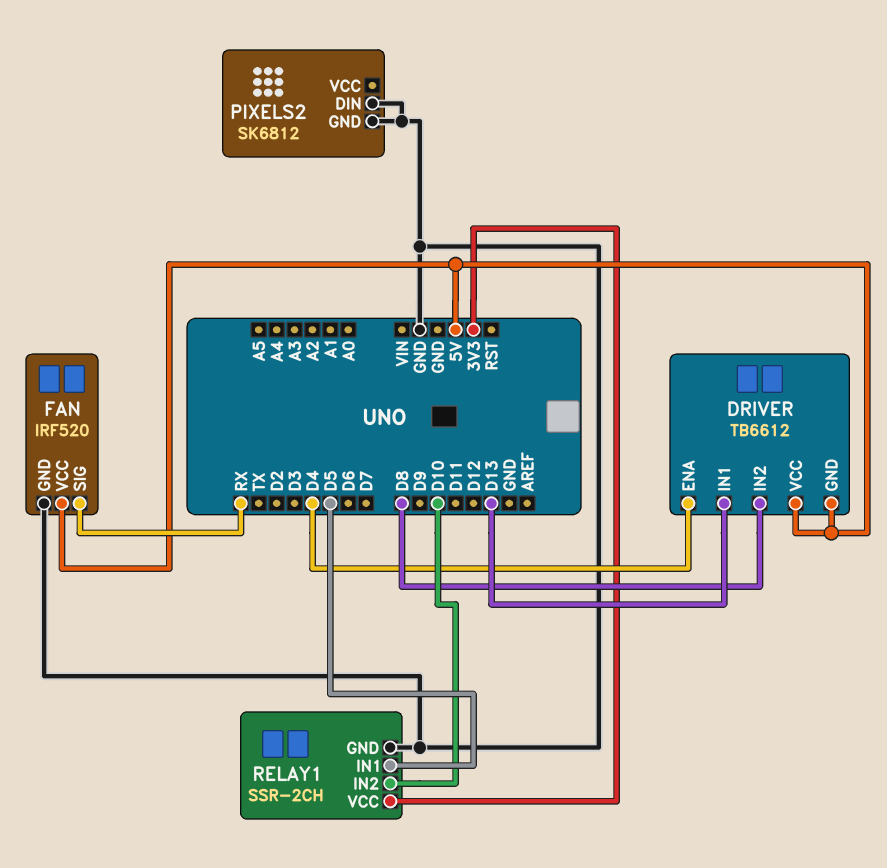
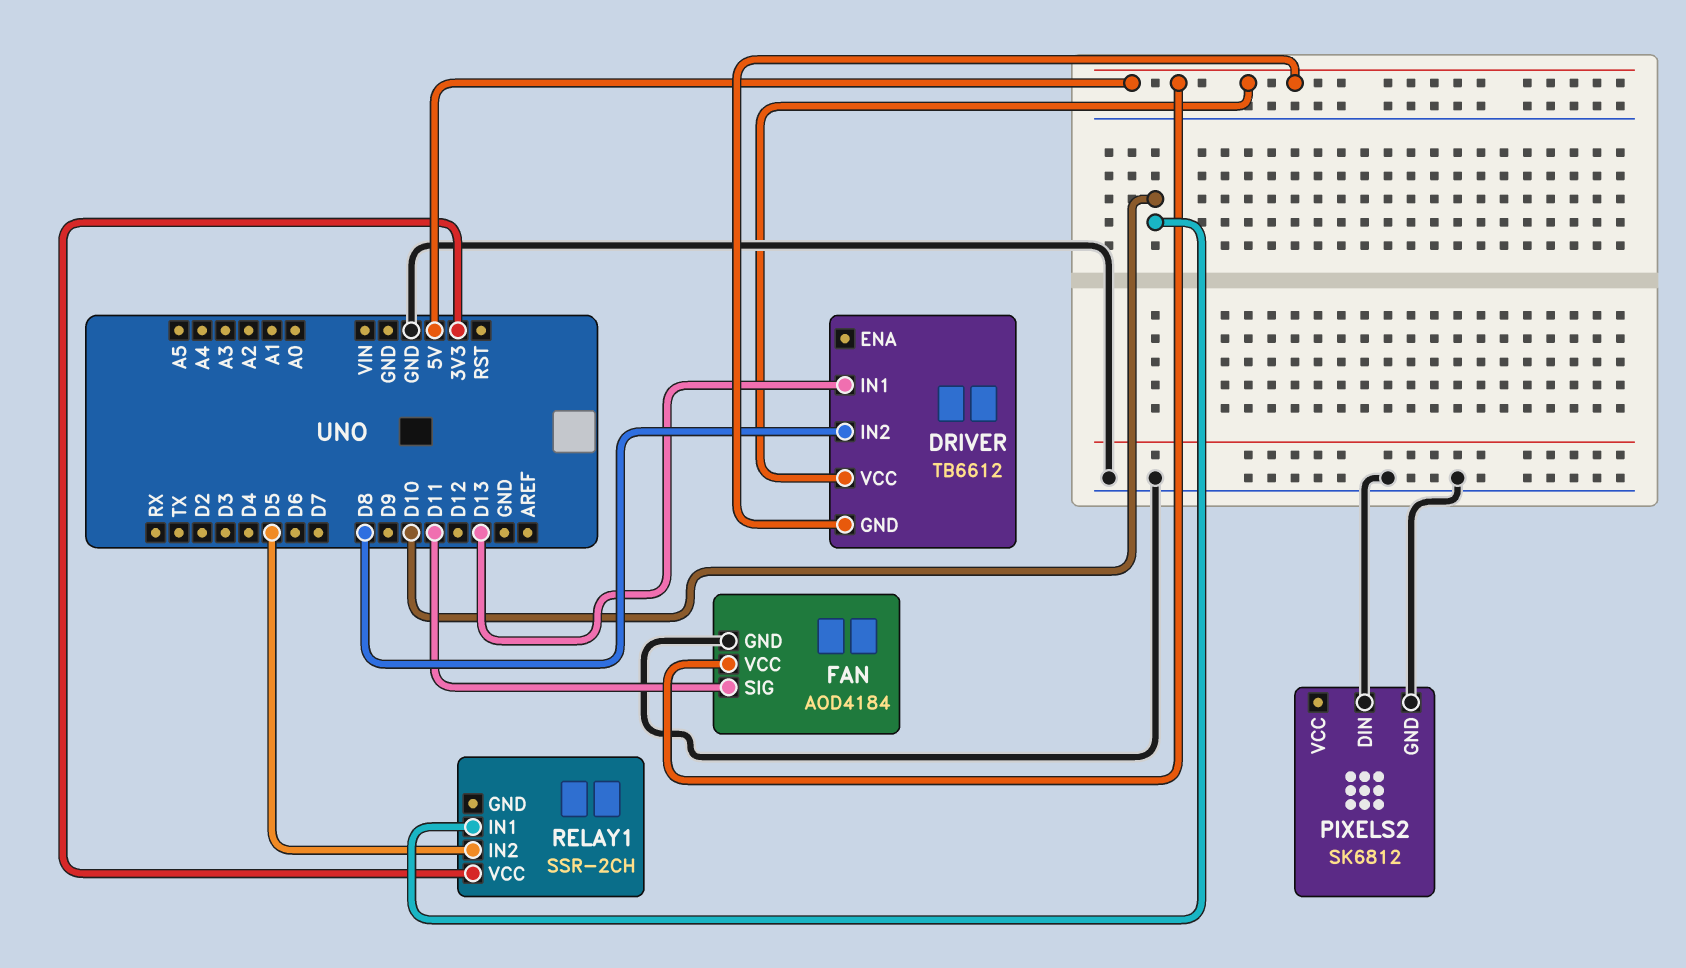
DRIVER pin ENA: D4 -> none
FAN: IRF520 -> AOD4184
FAN pin SIG: RX -> D11
RELAY1 pin GND: GND -> none
RELAY1 pin IN1: D5 -> D10
RELAY1 pin IN2: D10 -> D5

